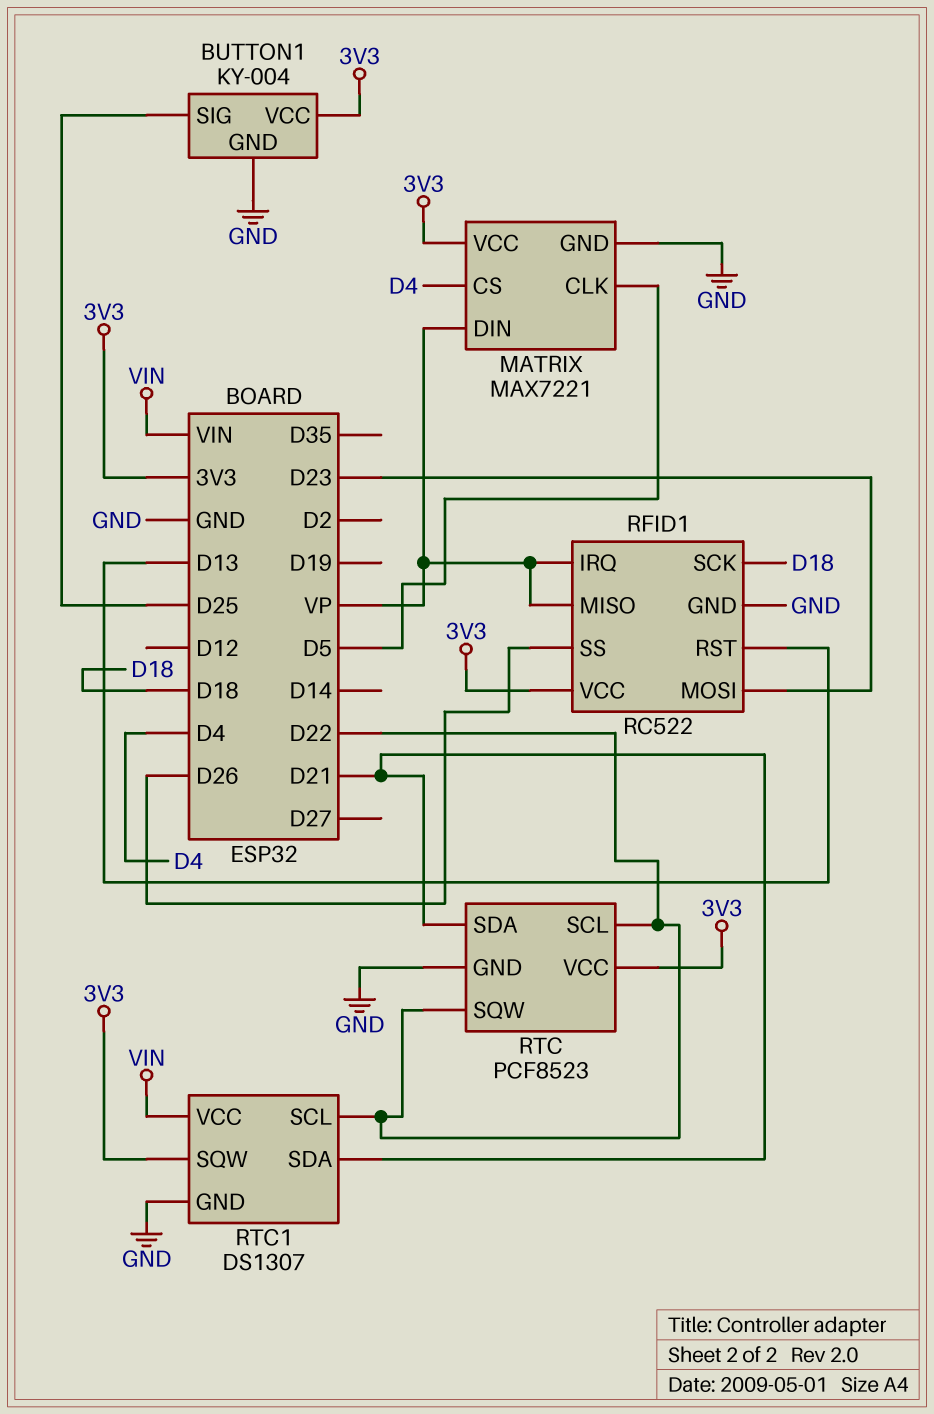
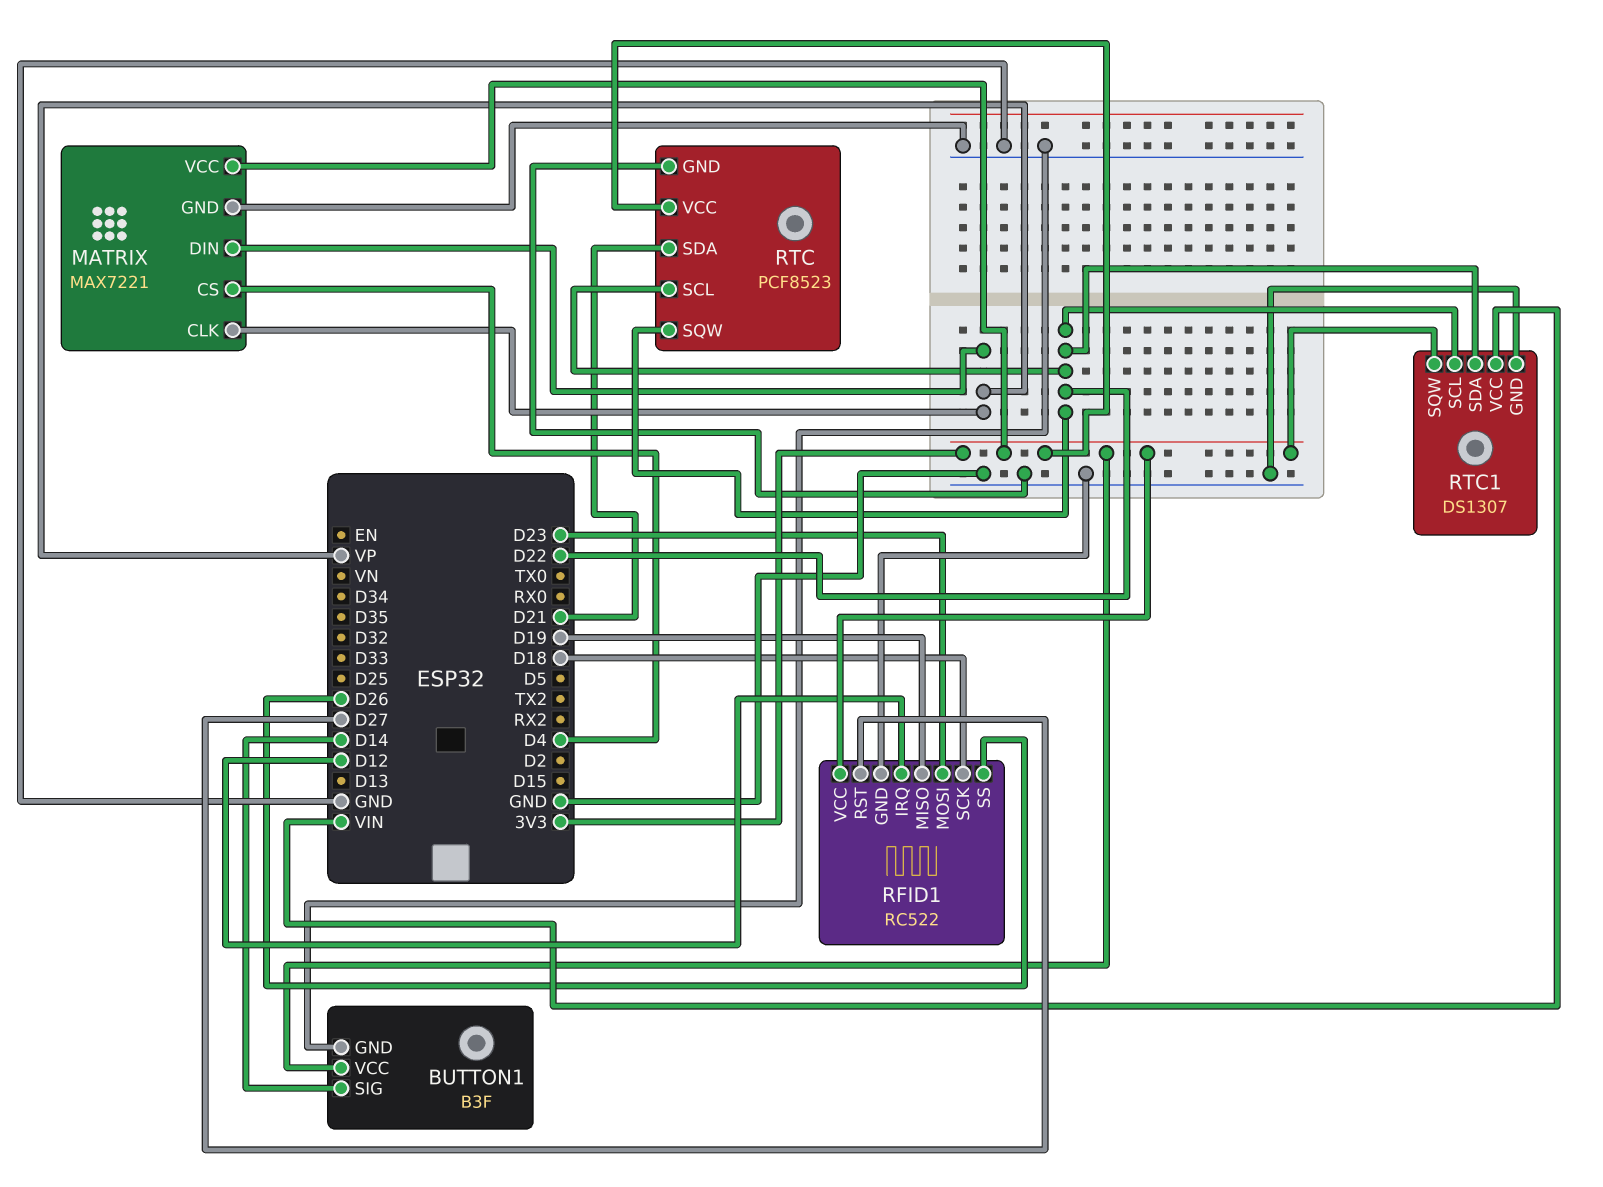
BUTTON1: KY-004 -> B3F
BUTTON1 pin SIG: D25 -> D14
MATRIX pin CLK: D5 -> VP
RFID1 pin IRQ: VP -> D12
RFID1 pin MISO: VP -> D19
RFID1 pin RST: D13 -> D27
RTC1 pin SDA: D21 -> D22

